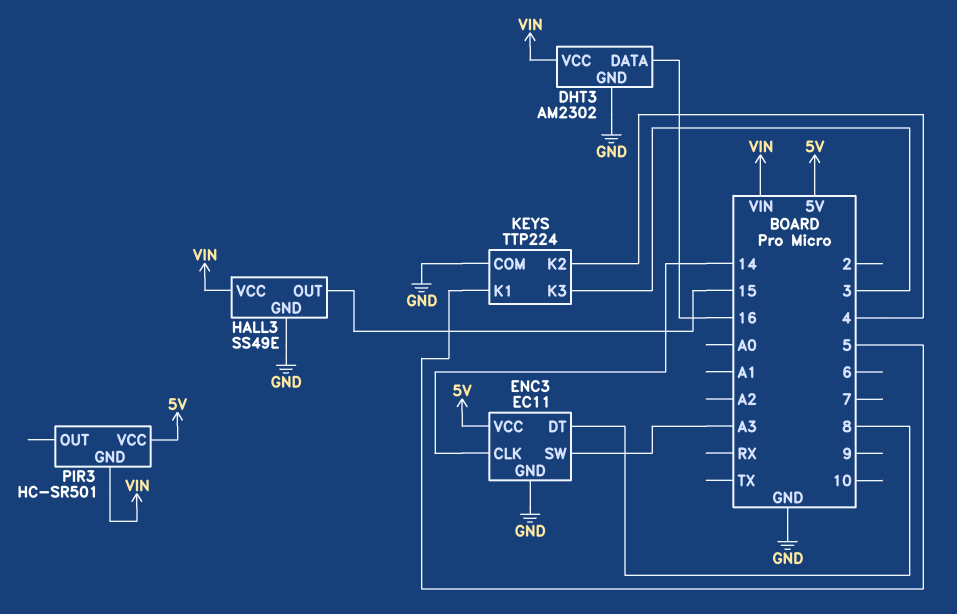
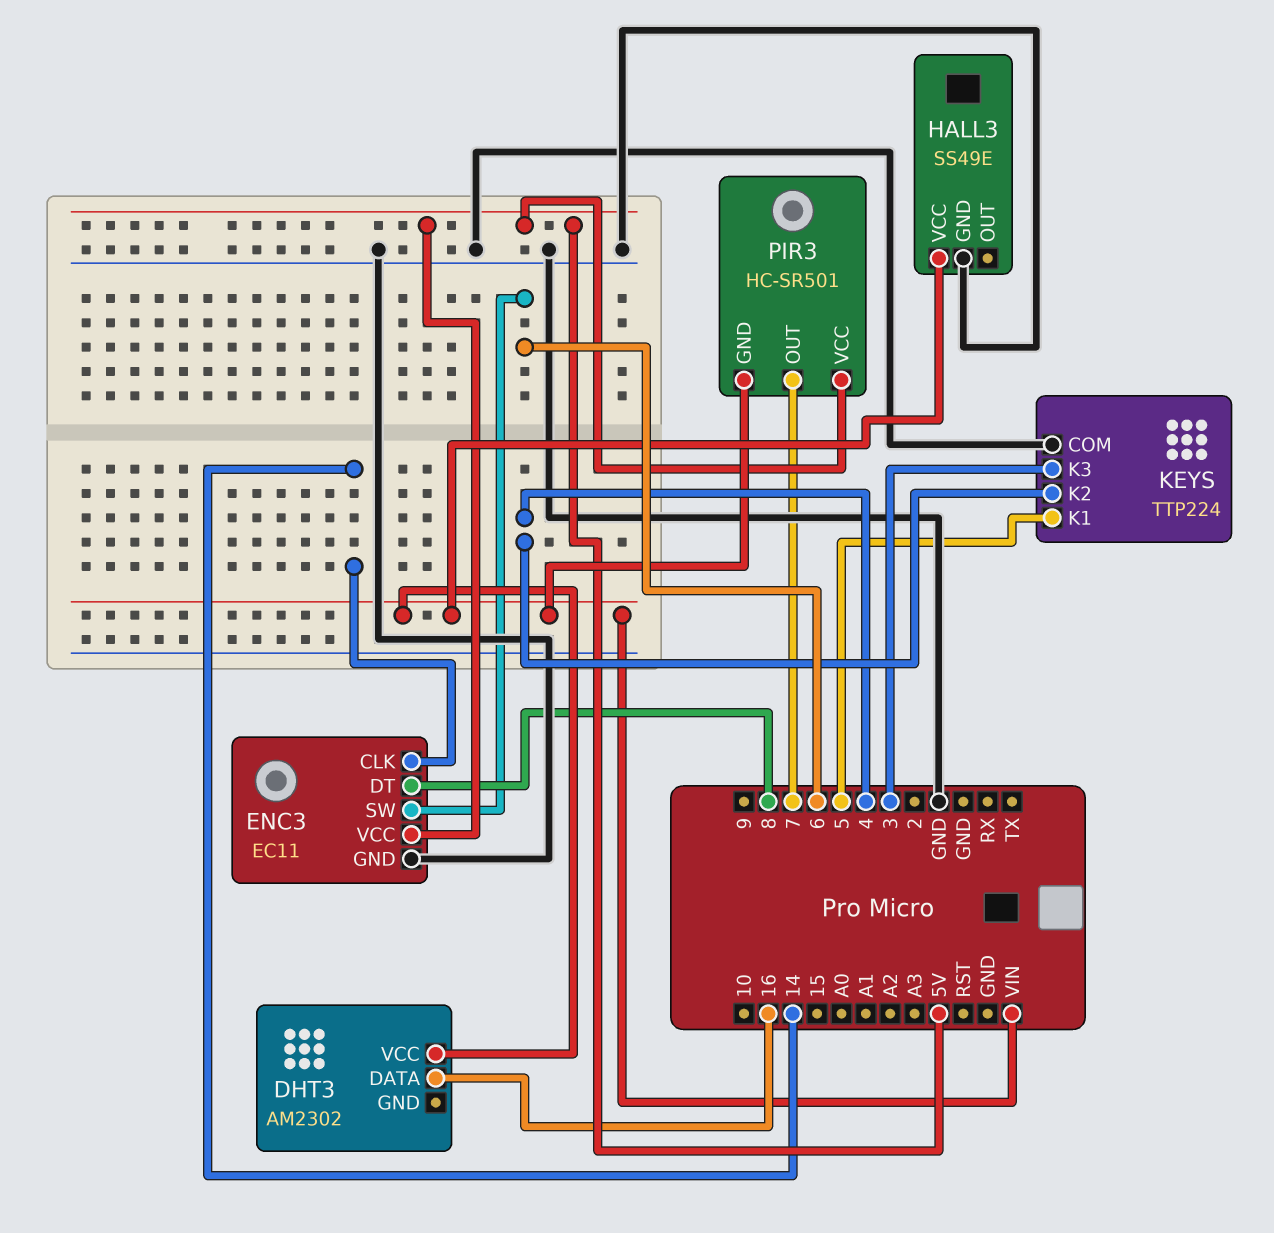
DHT3 pin GND: GND -> none
ENC3 pin SW: A3 -> 6
HALL3 pin OUT: 15 -> none
PIR3 pin OUT: none -> 7

